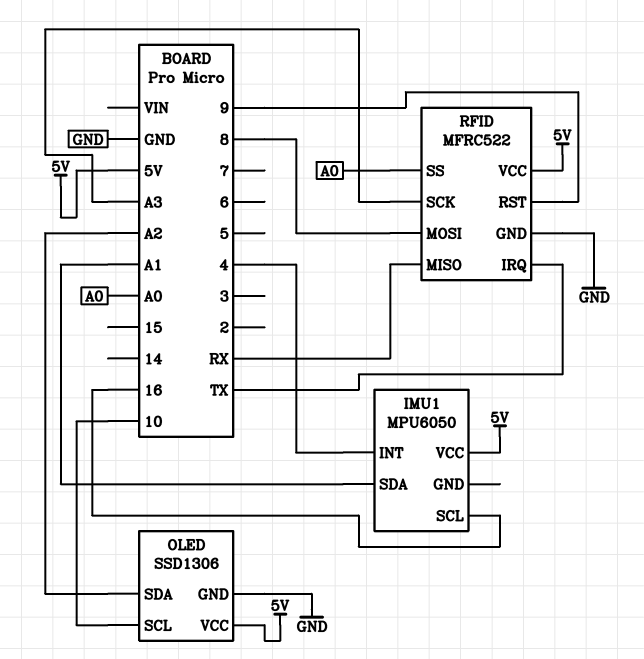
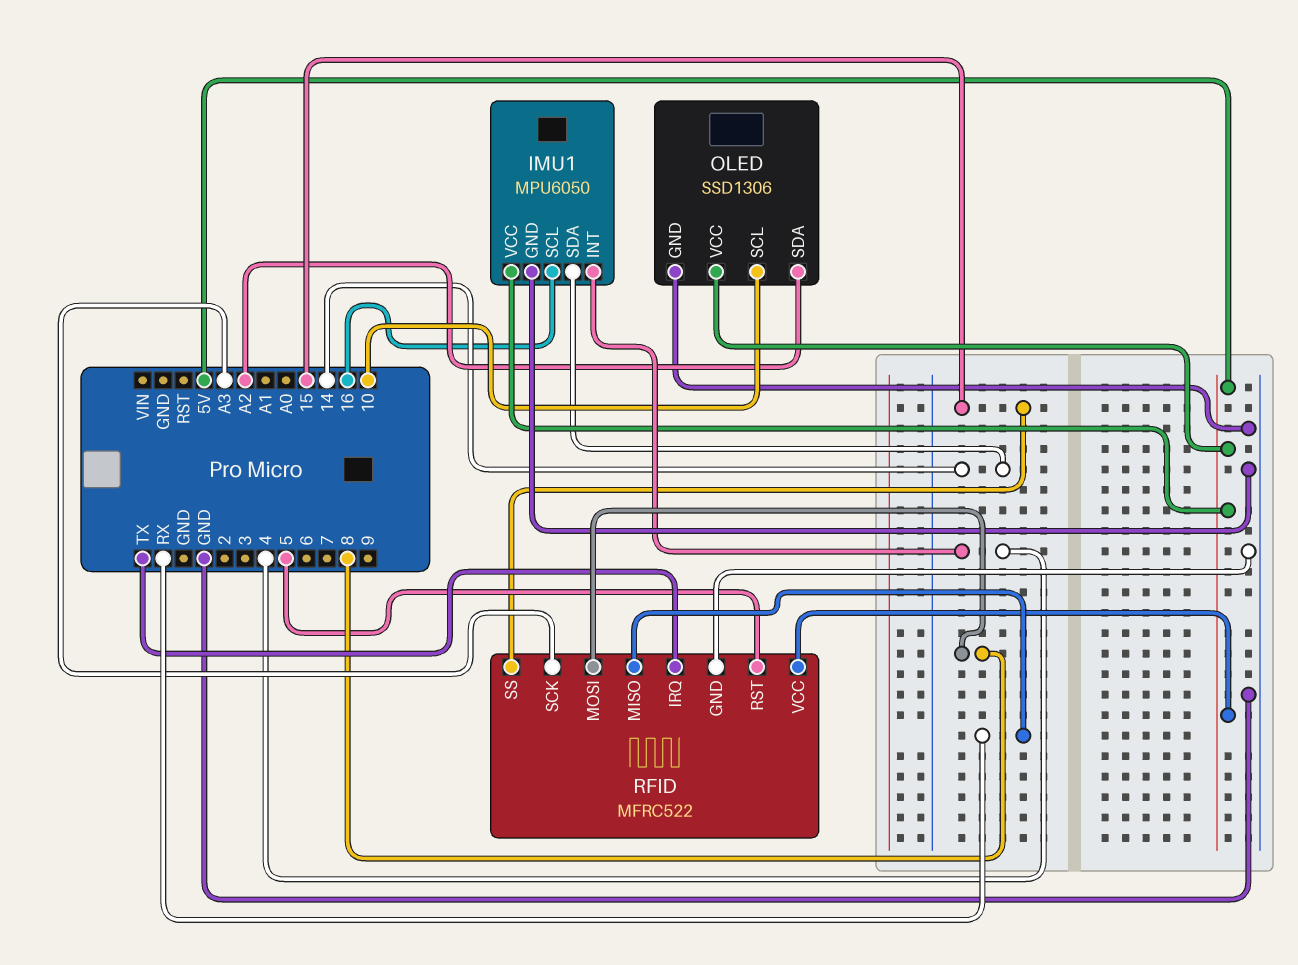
IMU1 pin GND: none -> GND
IMU1 pin SDA: A1 -> 14
RFID pin RST: 9 -> 5
RFID pin SS: A0 -> 15

